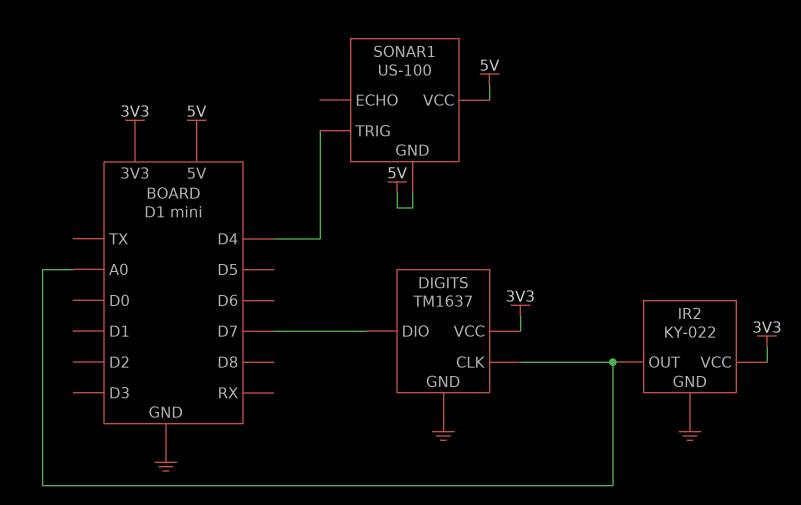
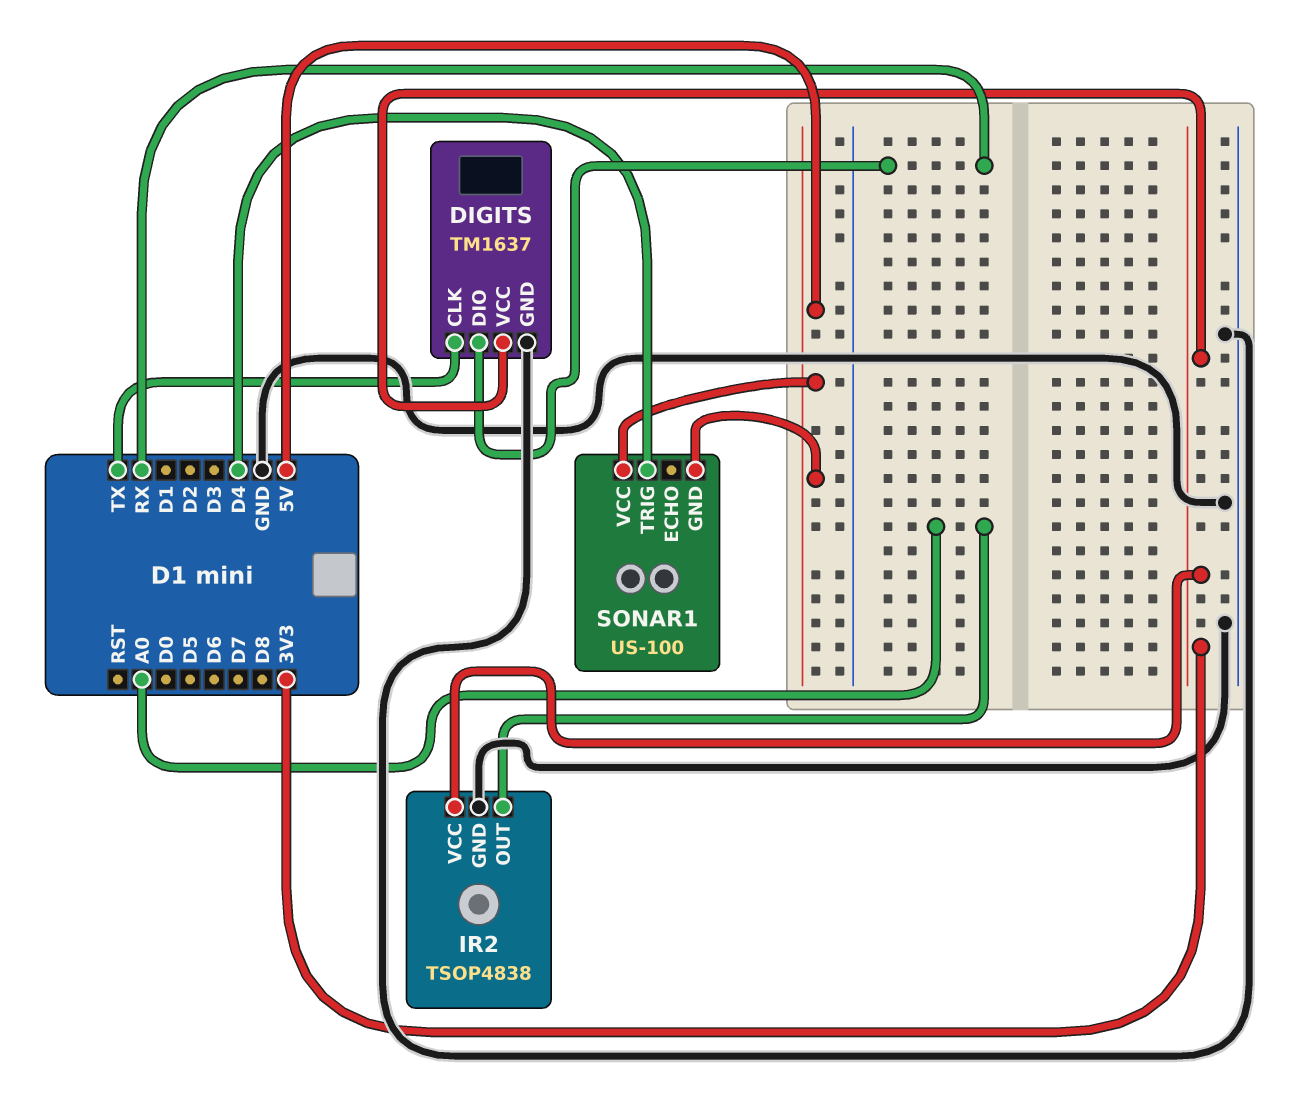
DIGITS pin CLK: A0 -> TX
DIGITS pin DIO: D7 -> RX
IR2: KY-022 -> TSOP4838

